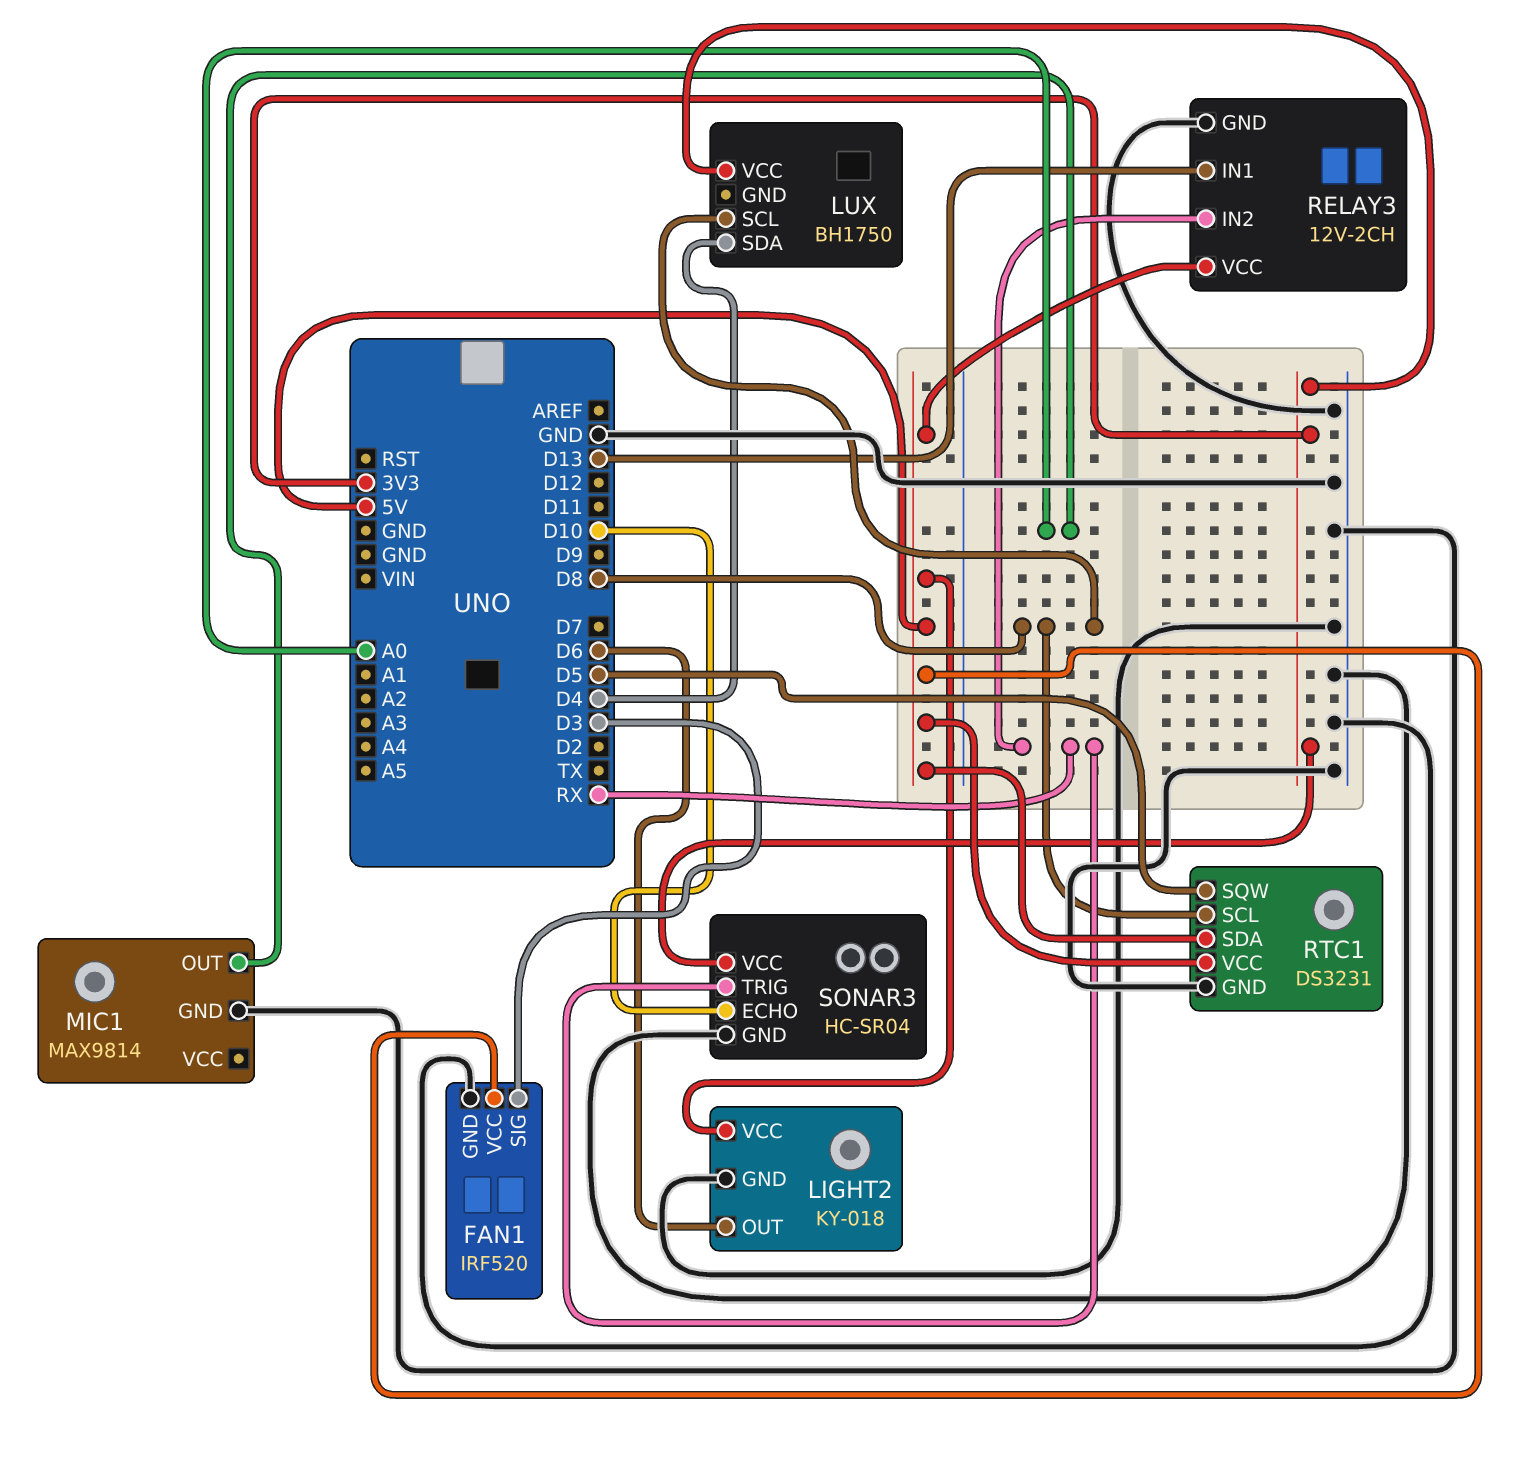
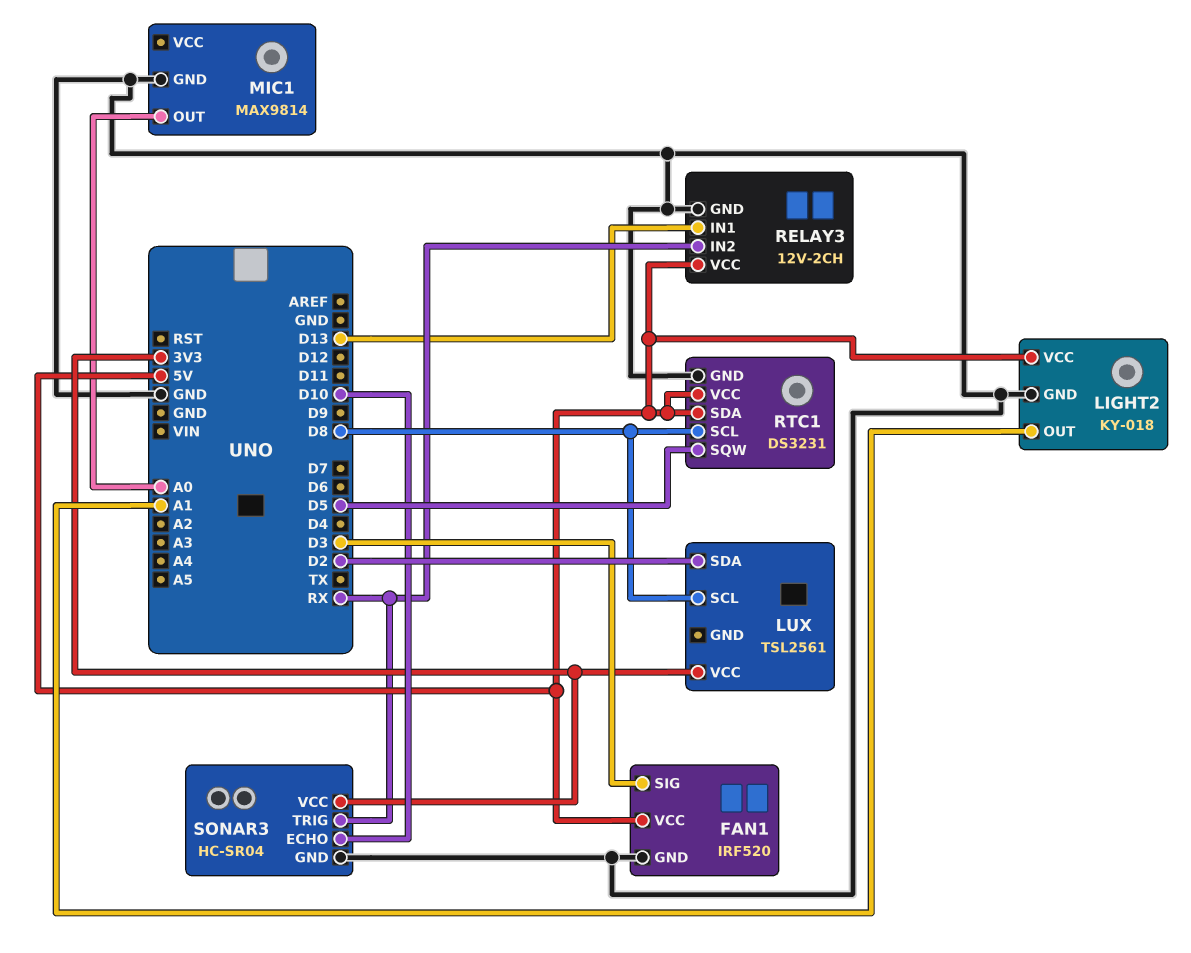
LIGHT2 pin OUT: D6 -> A1
LUX: BH1750 -> TSL2561
LUX pin SDA: D4 -> D2

